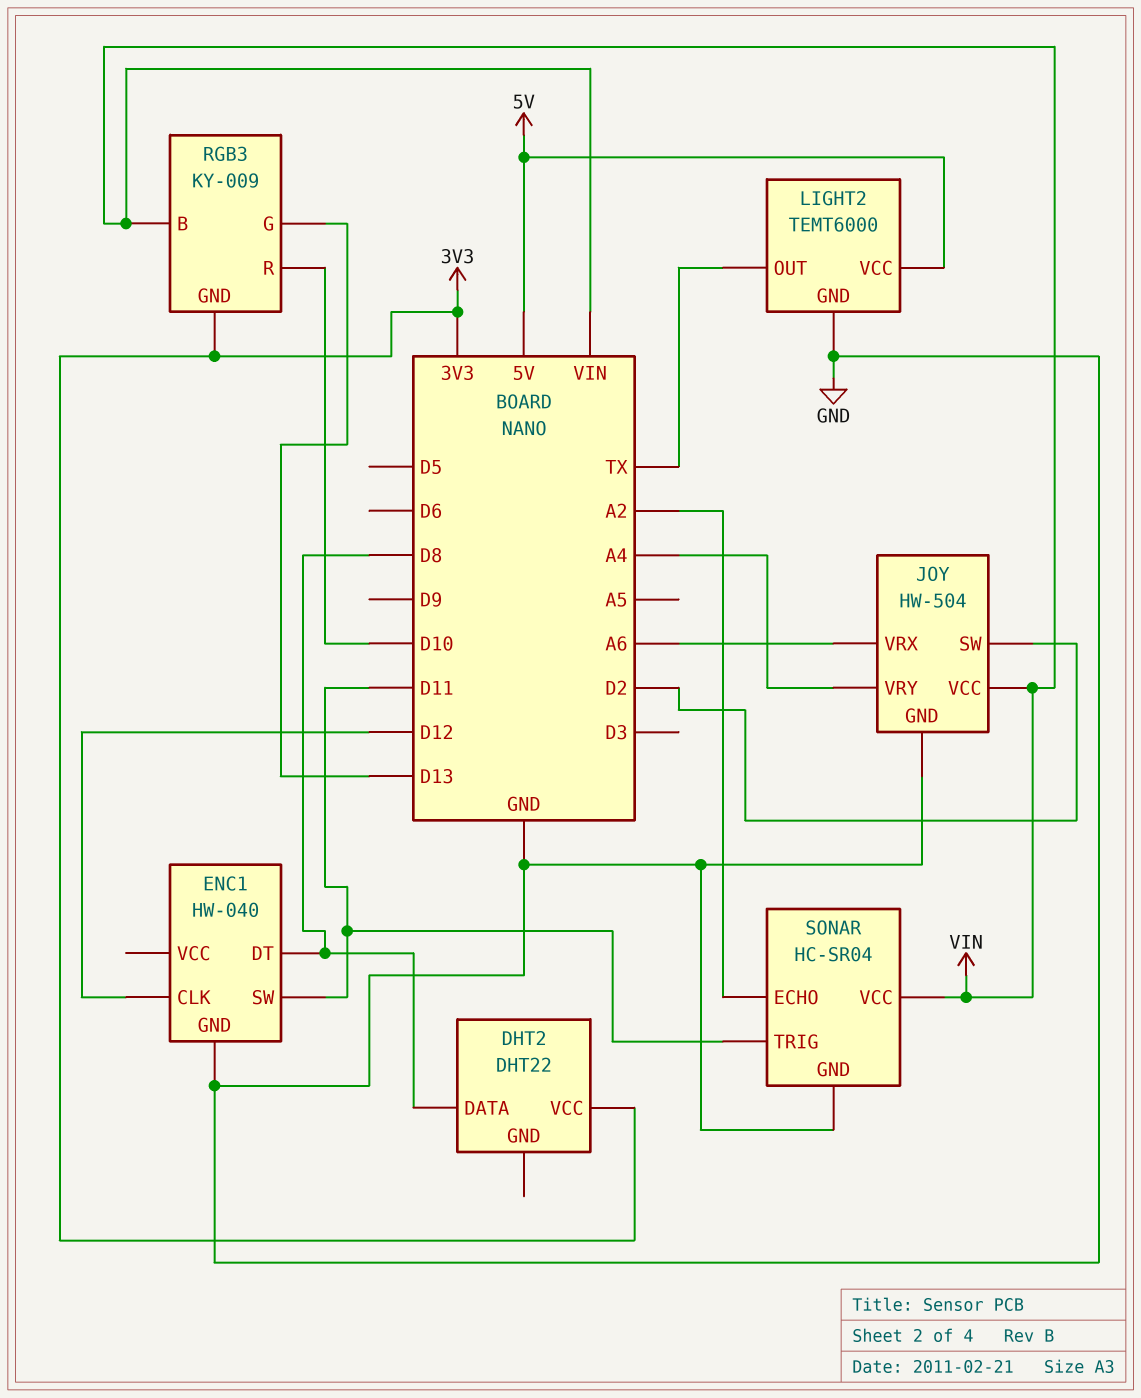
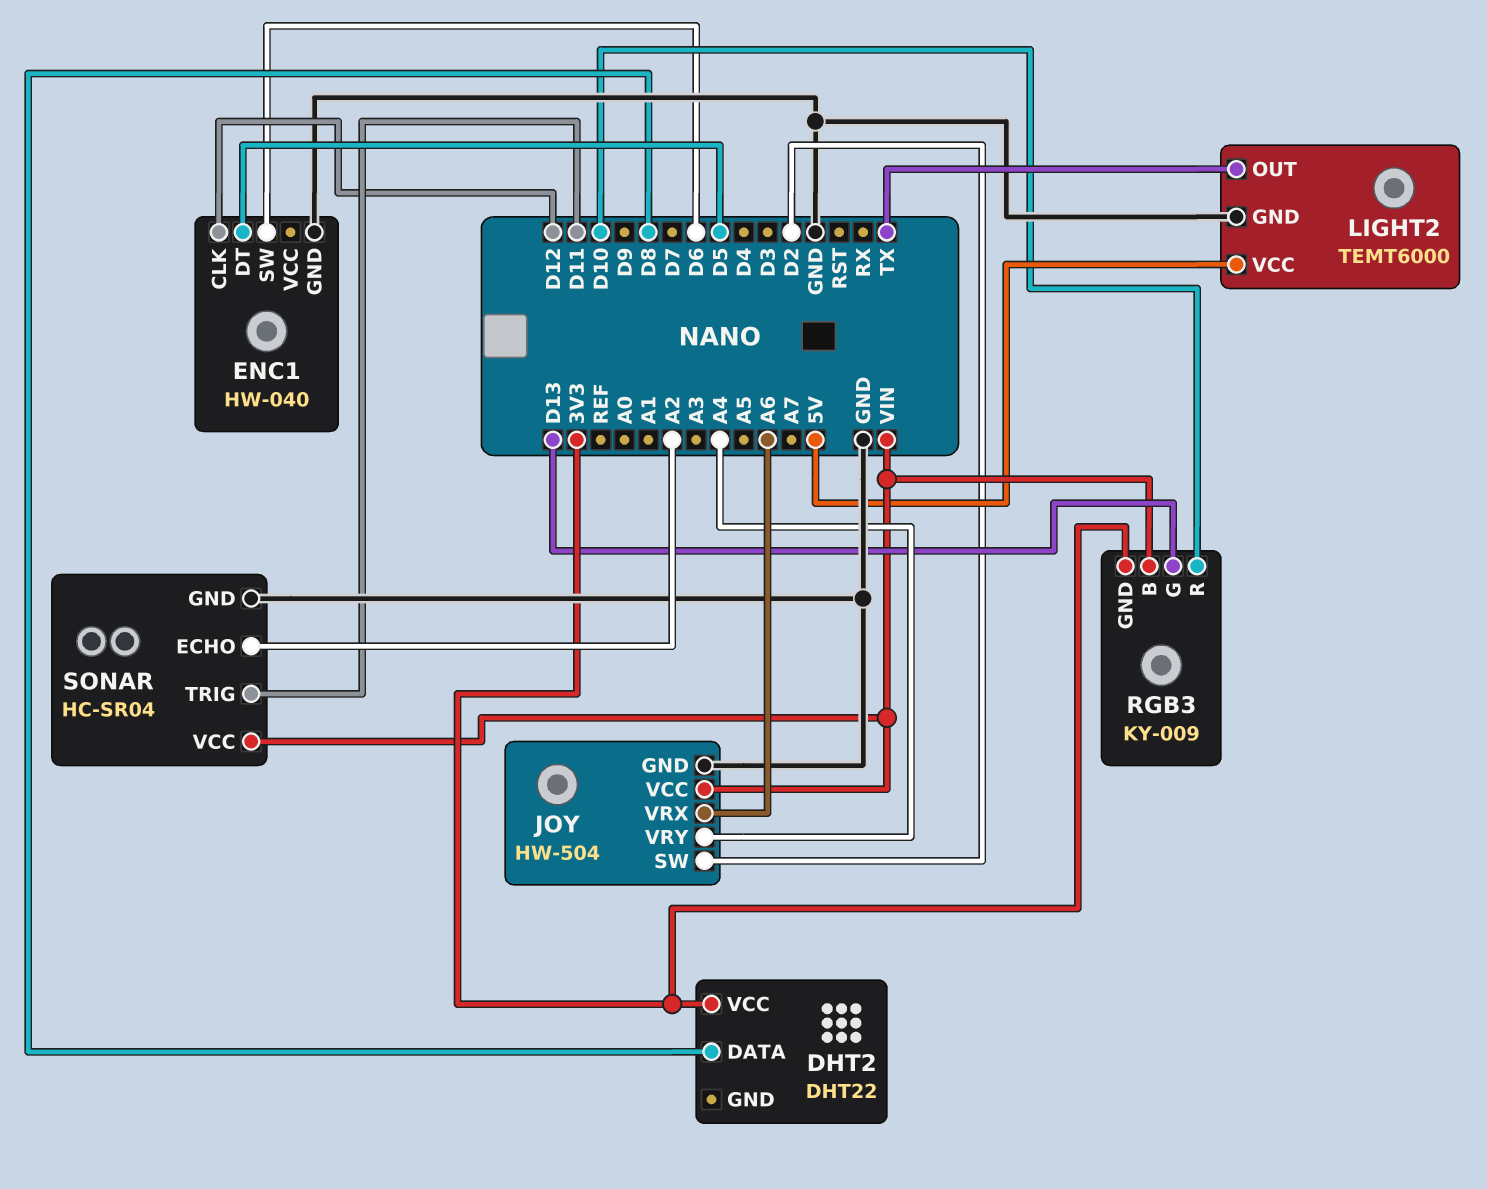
ENC1 pin DT: D8 -> D5
ENC1 pin SW: D11 -> D6

